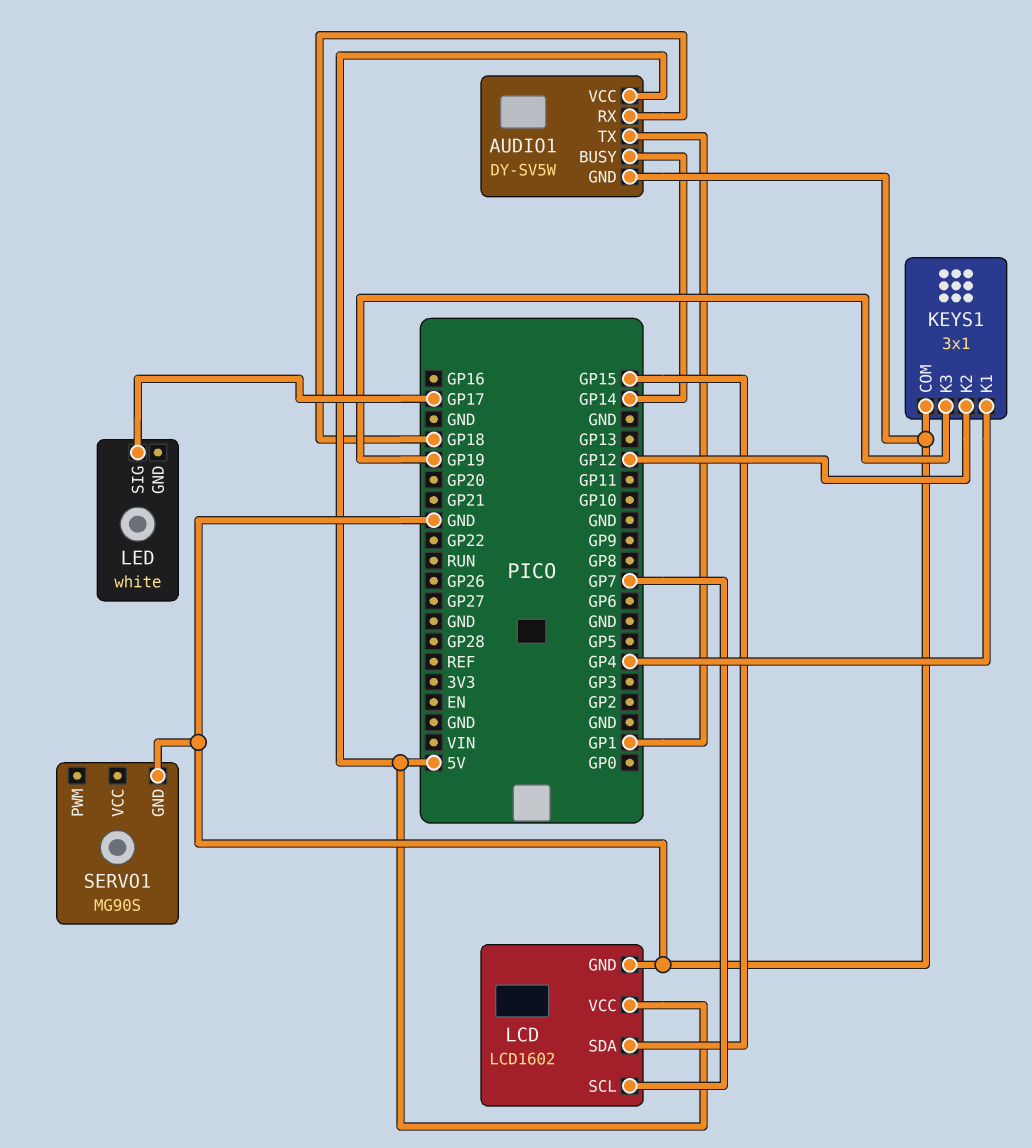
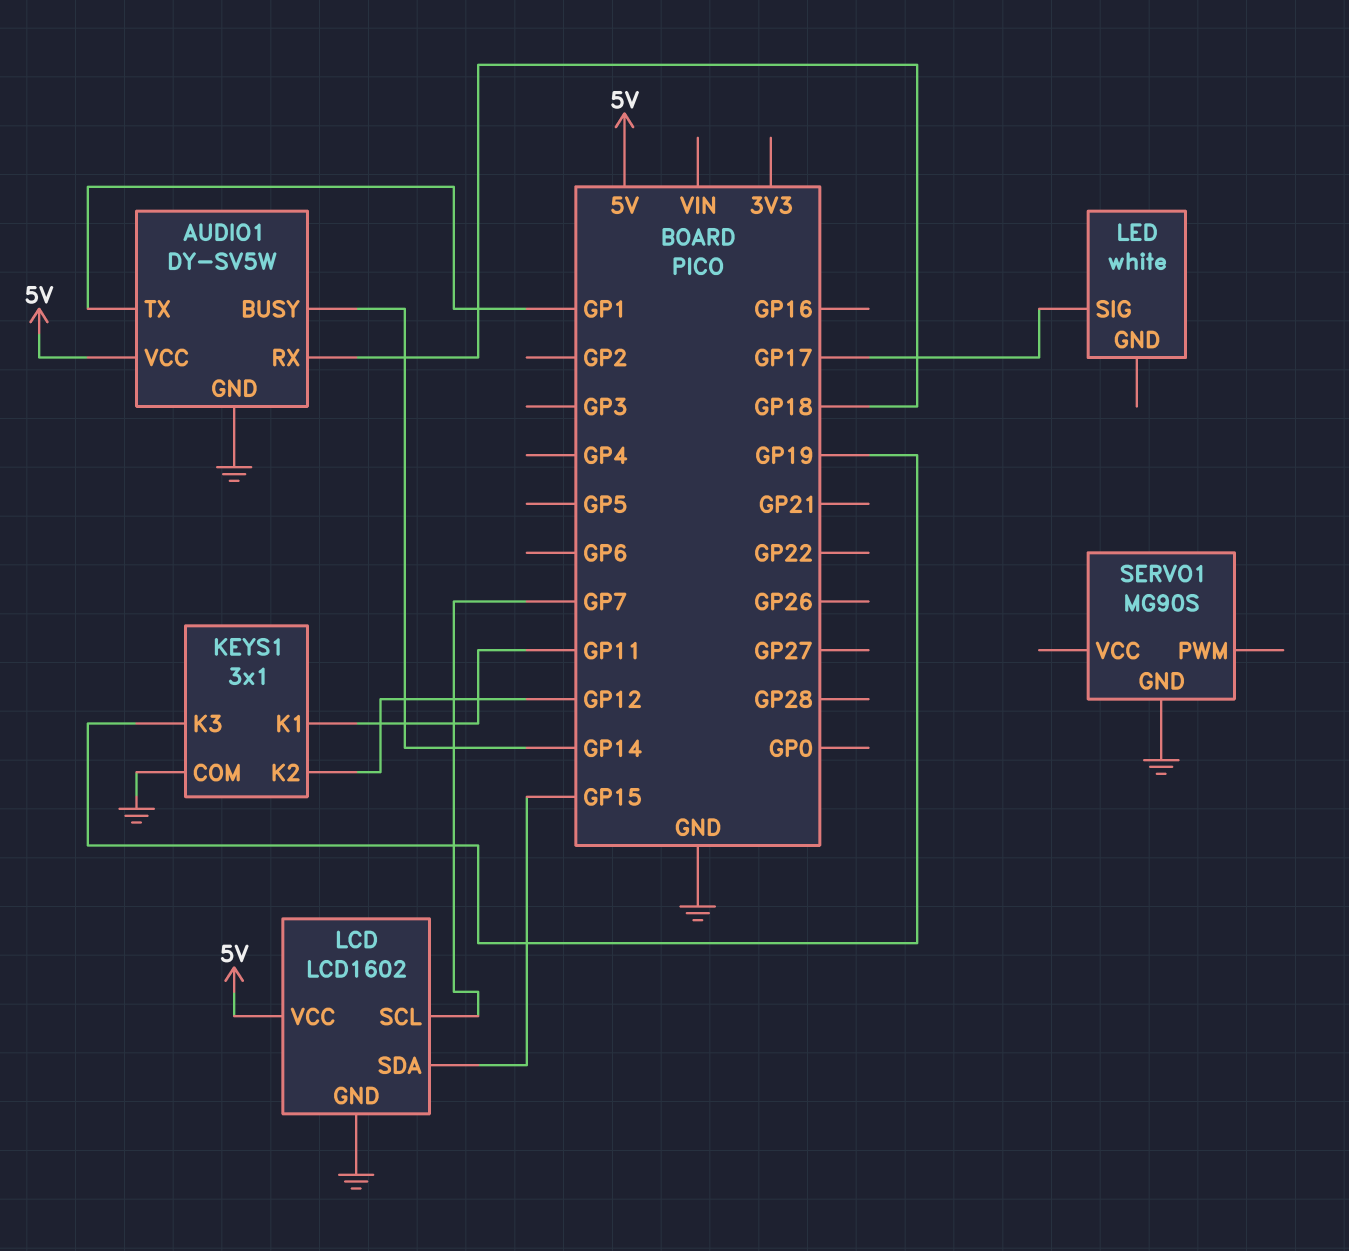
KEYS1 pin K1: GP4 -> GP11

